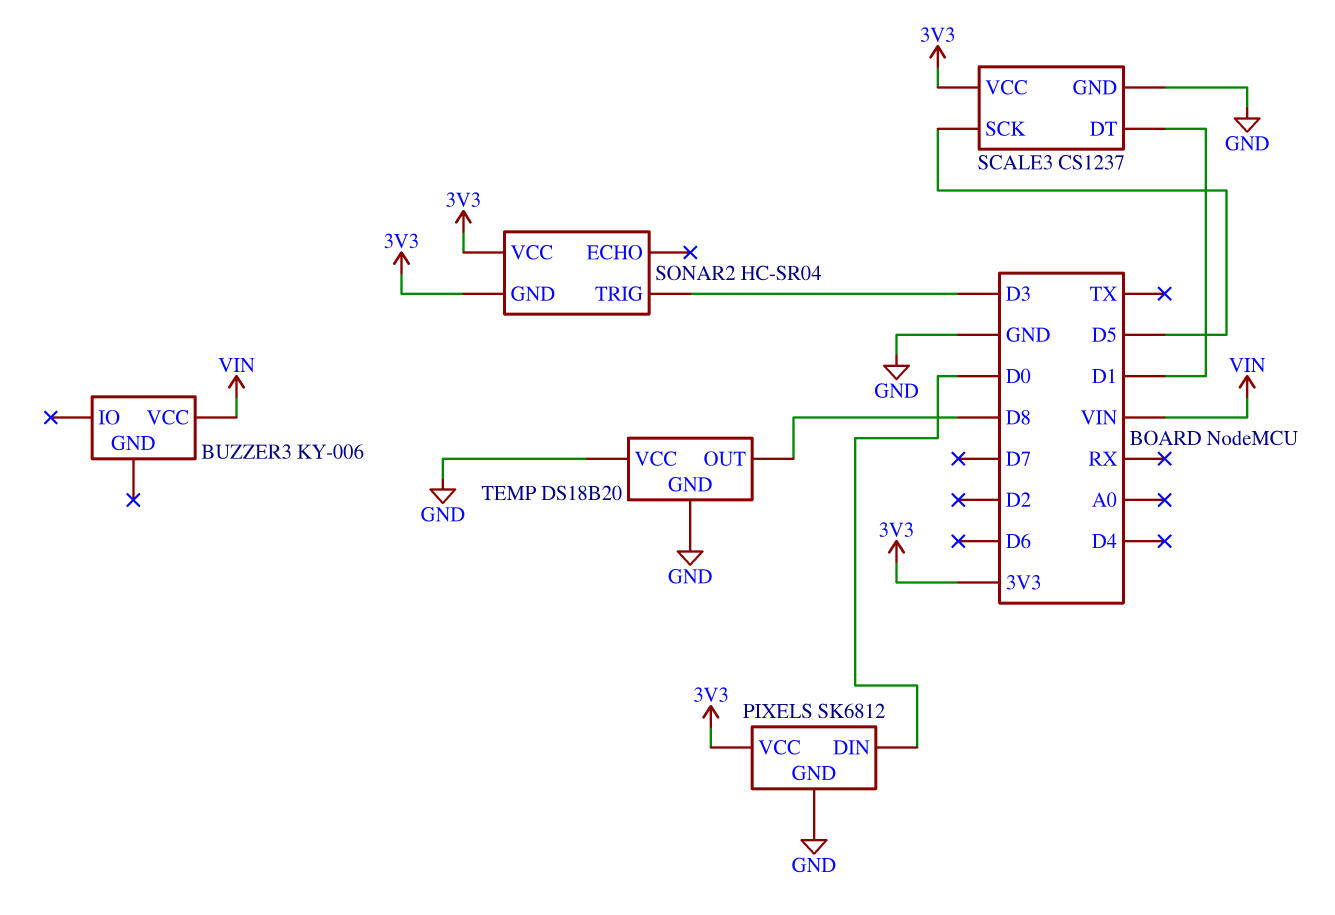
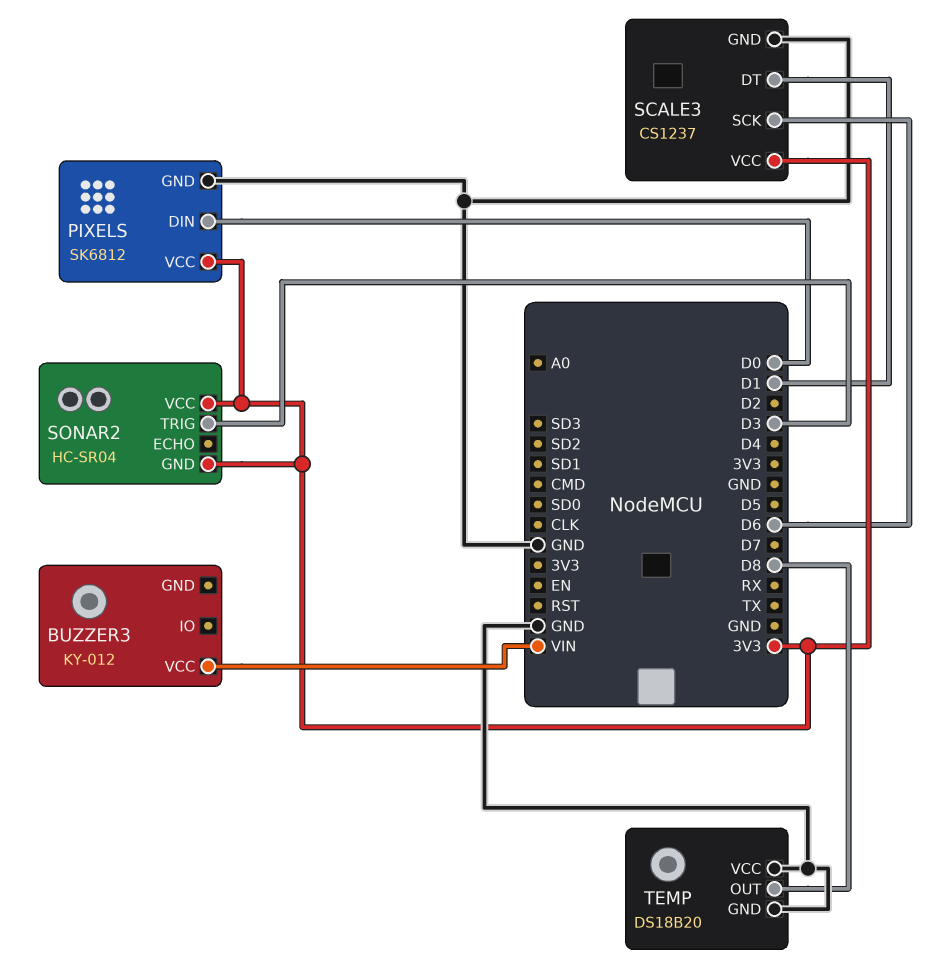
BUZZER3: KY-006 -> KY-012
SCALE3 pin SCK: D5 -> D6

